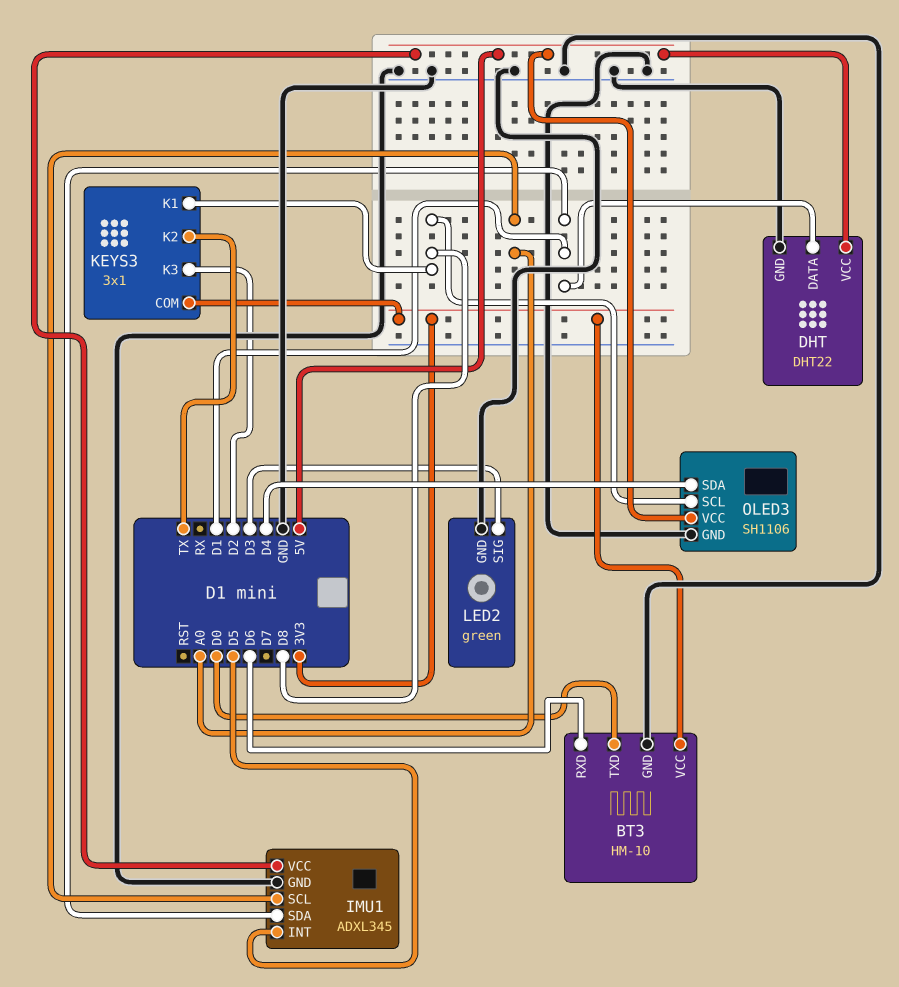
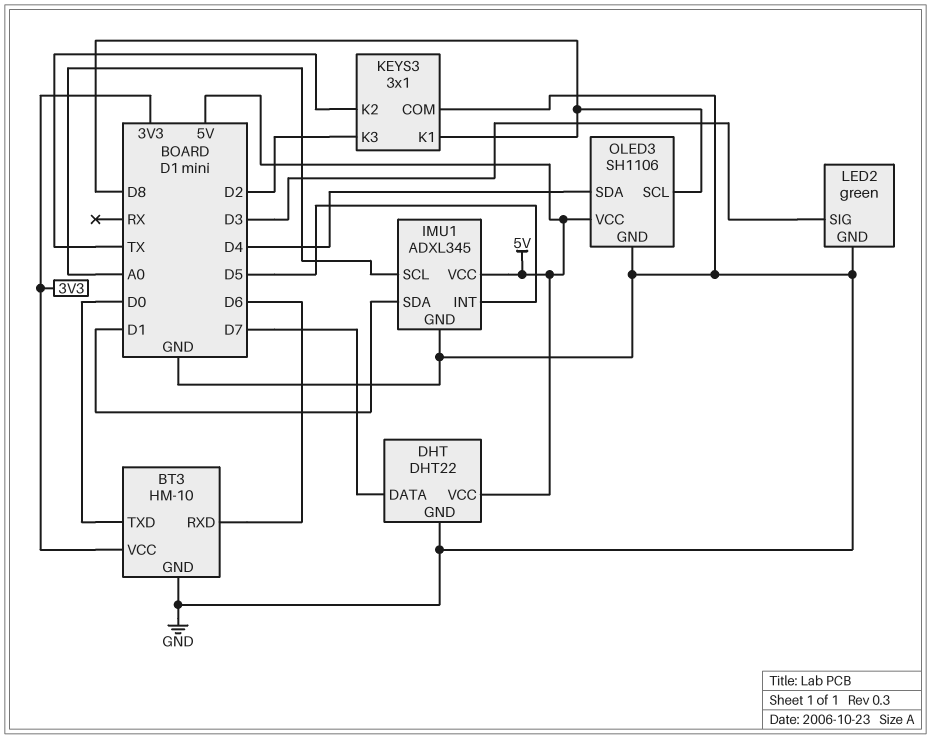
DHT pin DATA: D1 -> D7
KEYS3 pin COM: 3V3 -> GND

